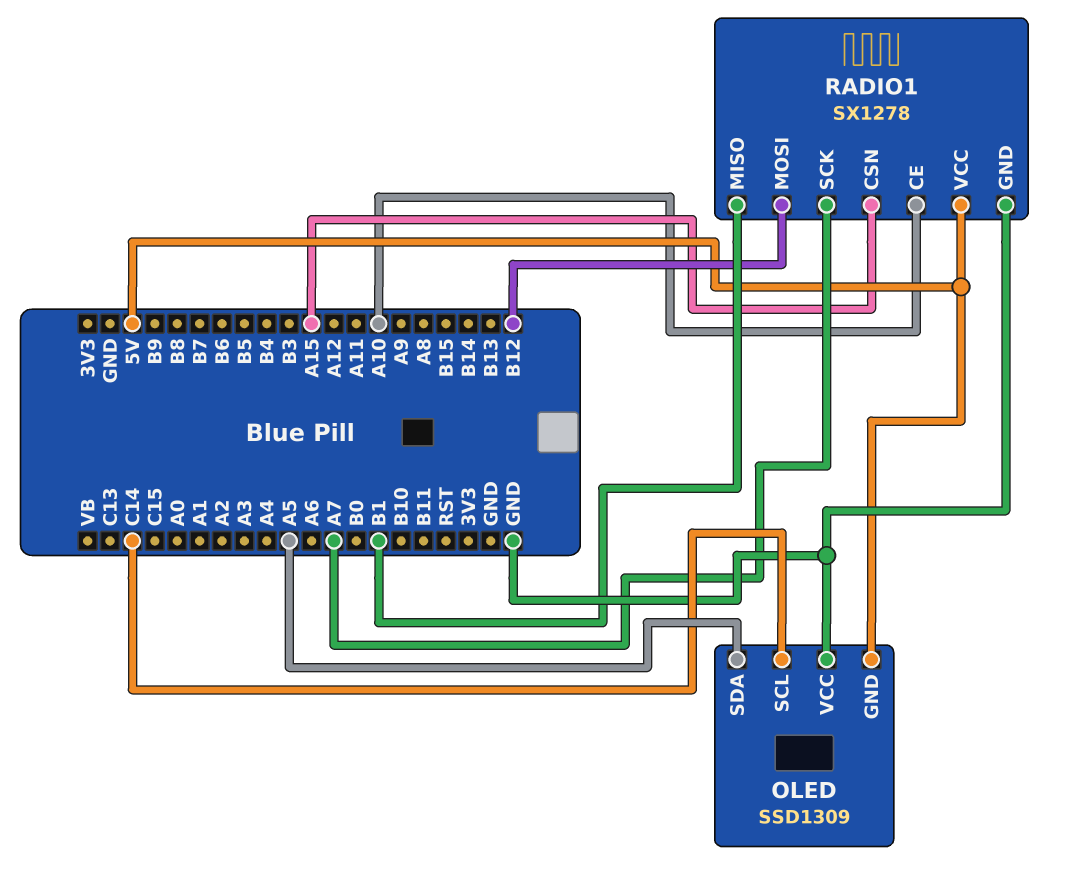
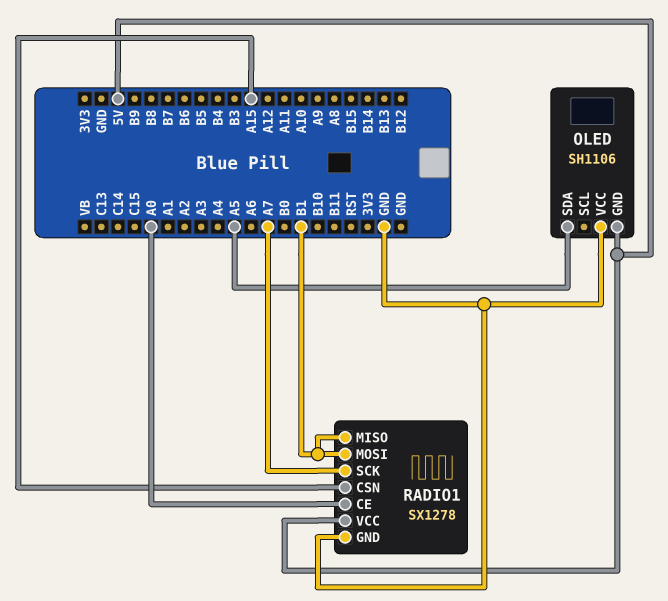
OLED: SSD1309 -> SH1106
OLED pin SCL: C14 -> none
RADIO1 pin CE: A10 -> A0
RADIO1 pin MOSI: B12 -> B1

